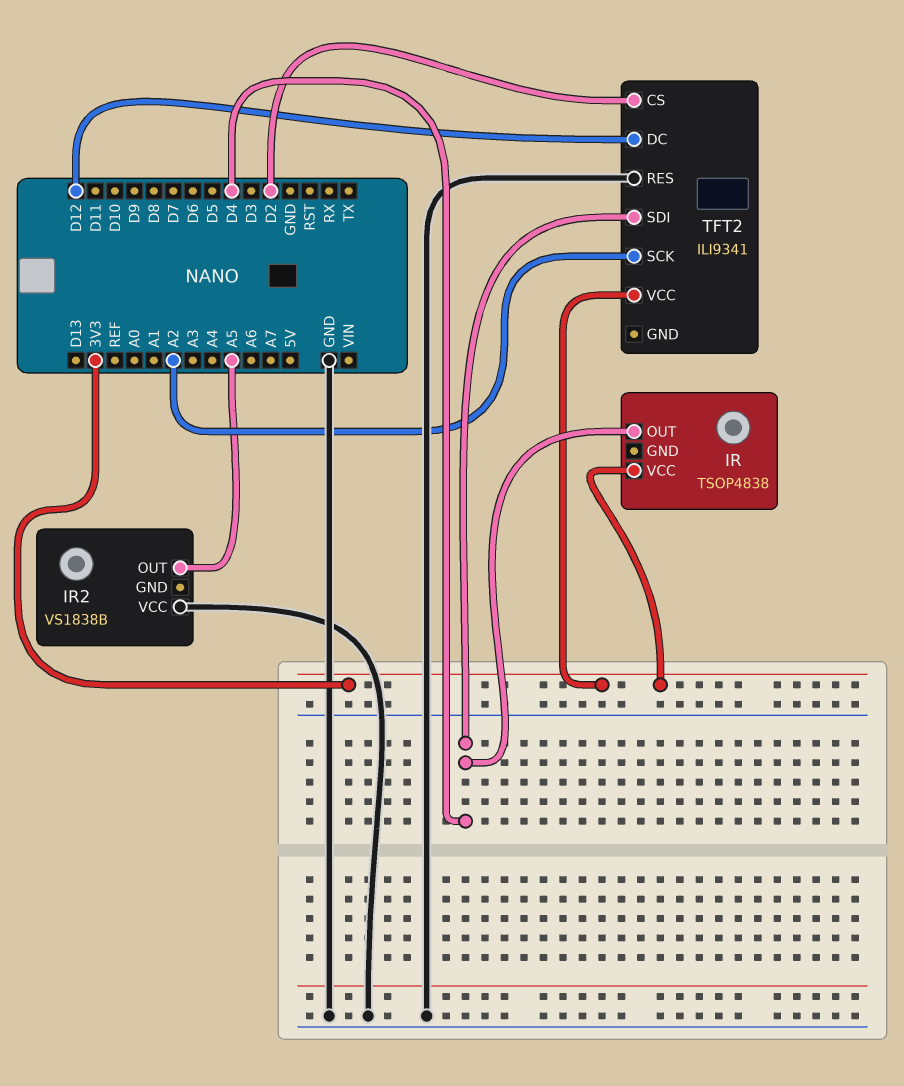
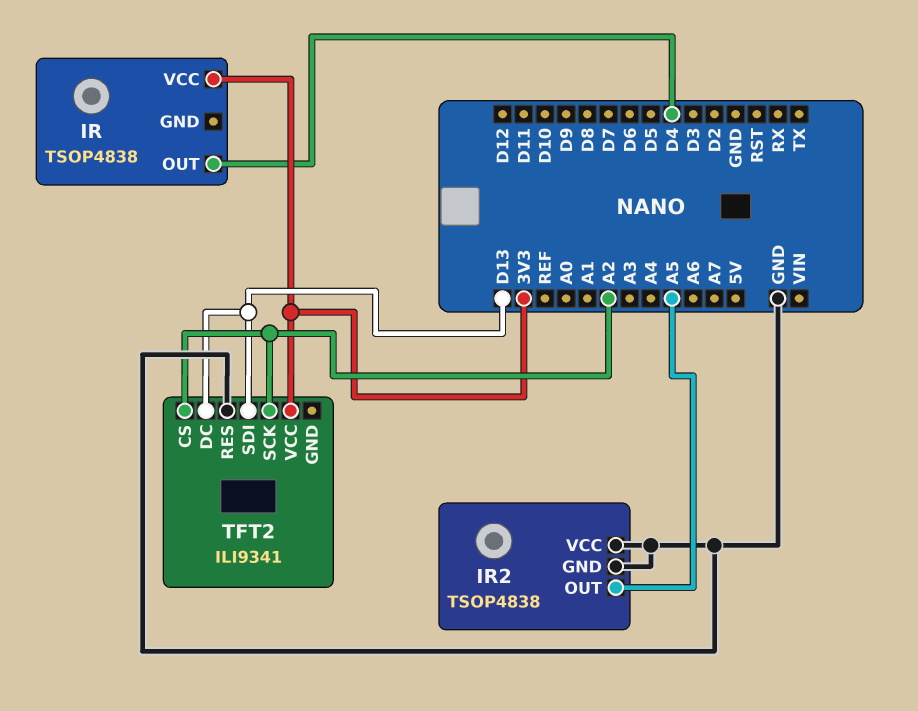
IR2: VS1838B -> TSOP4838
IR2 pin GND: none -> GND
TFT2 pin CS: D2 -> A2
TFT2 pin DC: D12 -> D13
TFT2 pin SDI: D4 -> D13

